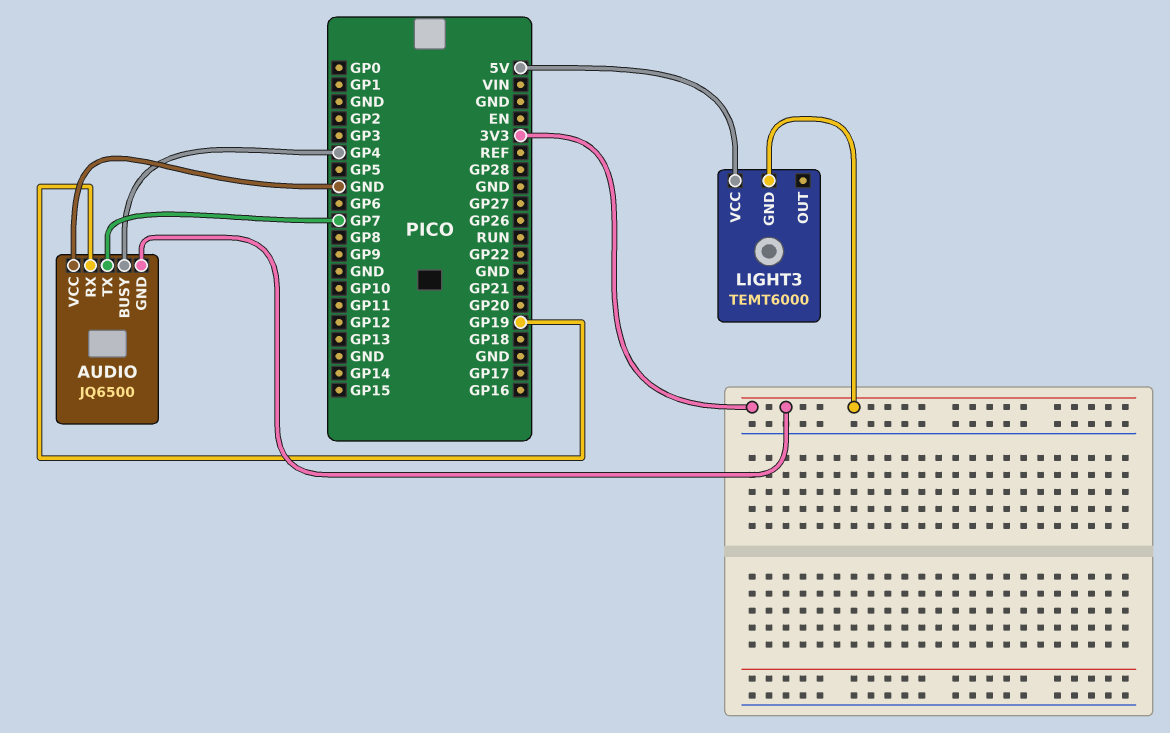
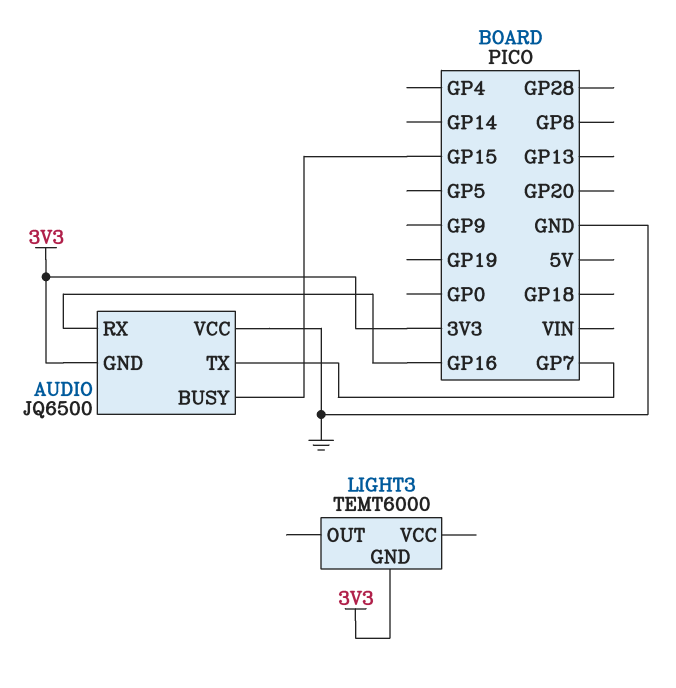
AUDIO pin BUSY: GP4 -> GP15
AUDIO pin RX: GP19 -> GP16
LIGHT3 pin VCC: 5V -> none

